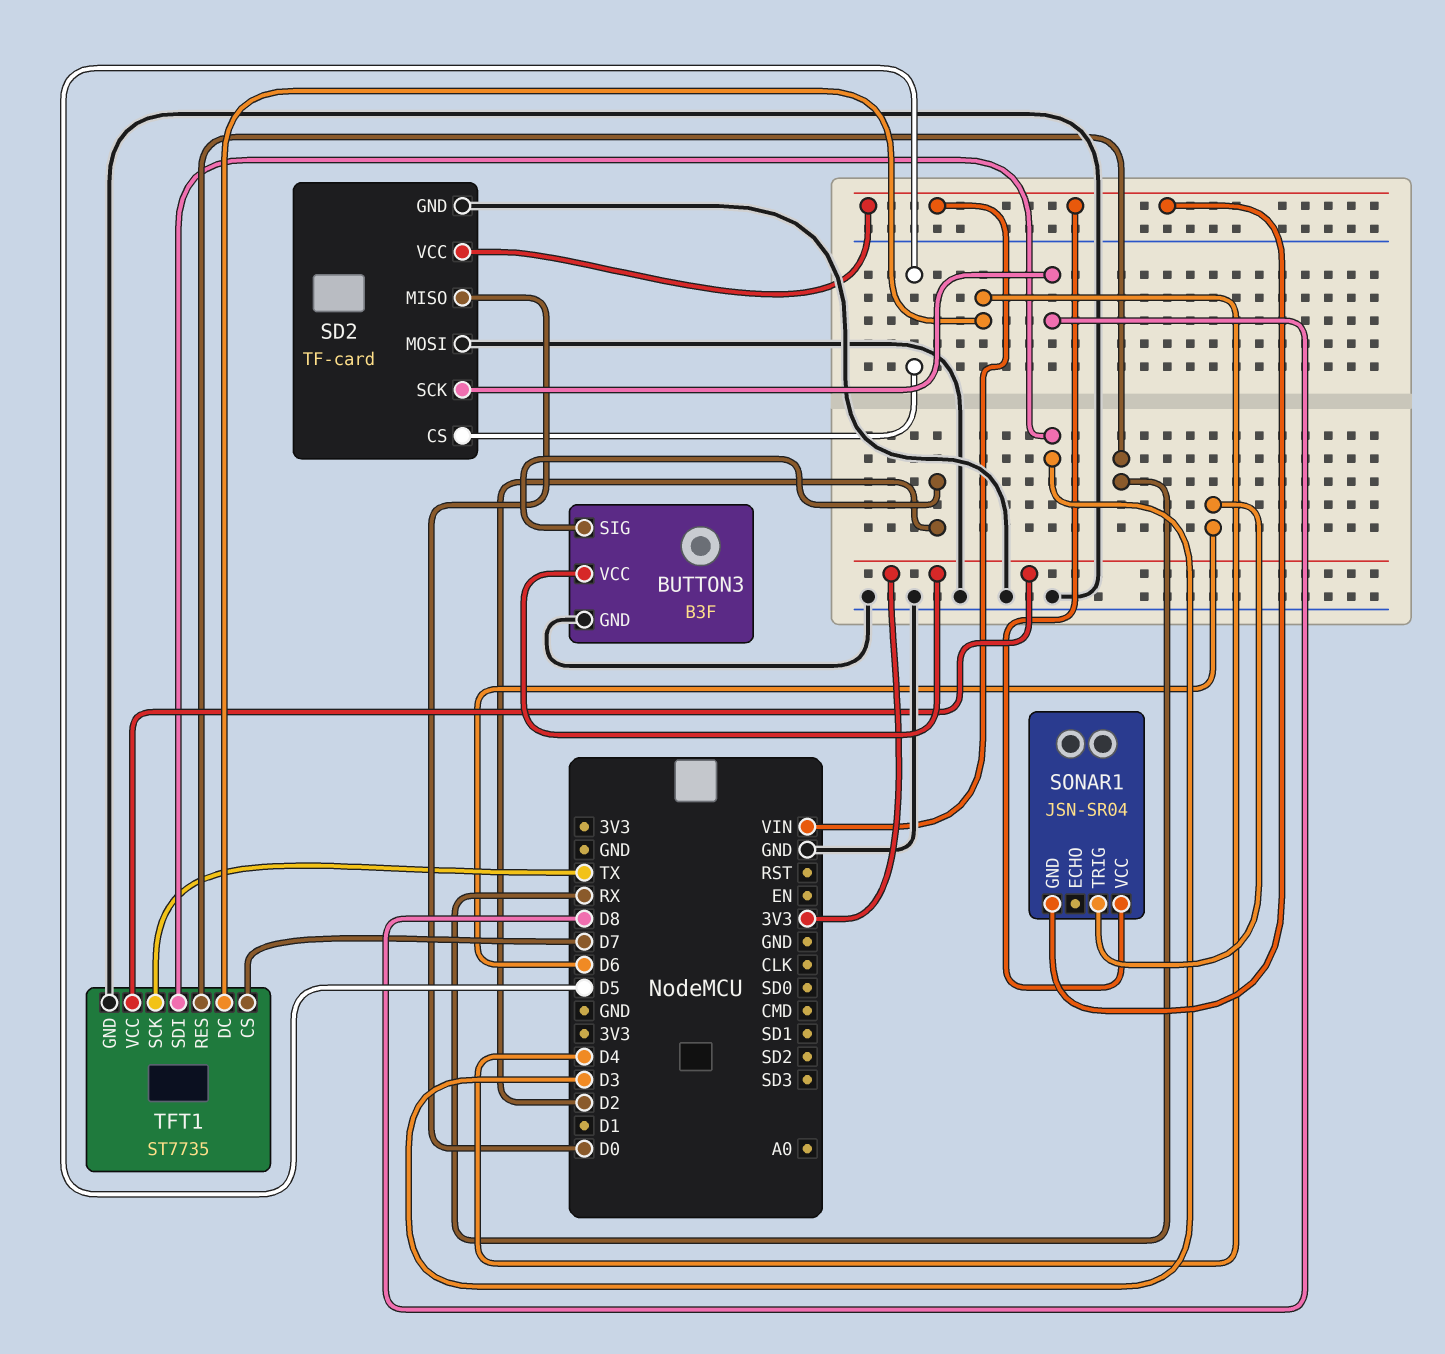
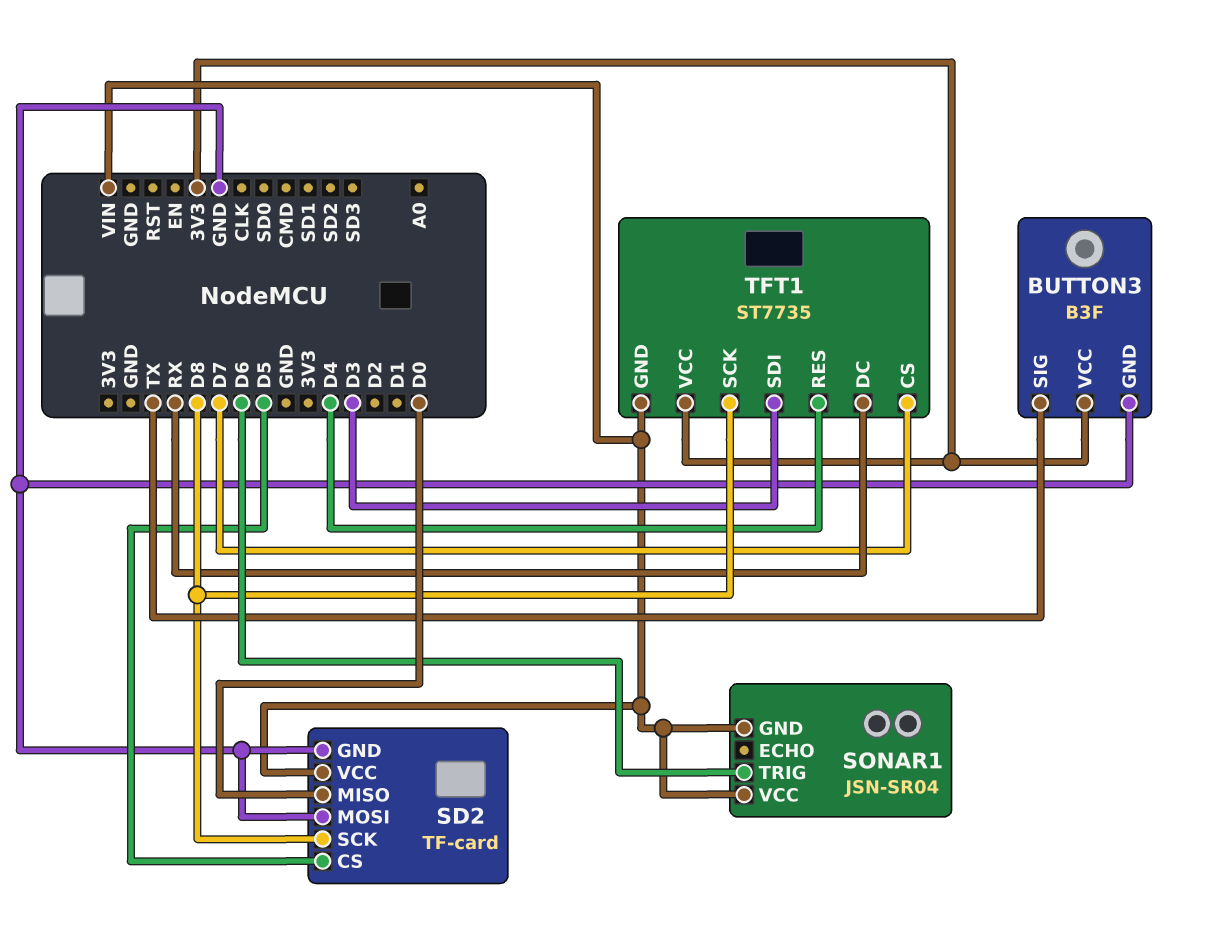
BUTTON3 pin SIG: D2 -> TX
TFT1 pin DC: D4 -> RX
TFT1 pin GND: GND -> VIN
TFT1 pin RES: RX -> D4
TFT1 pin SCK: TX -> D8

